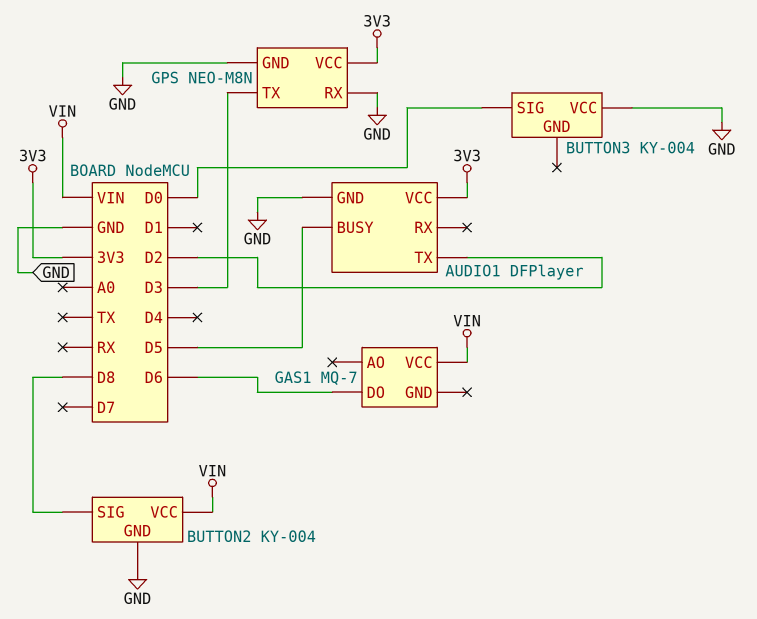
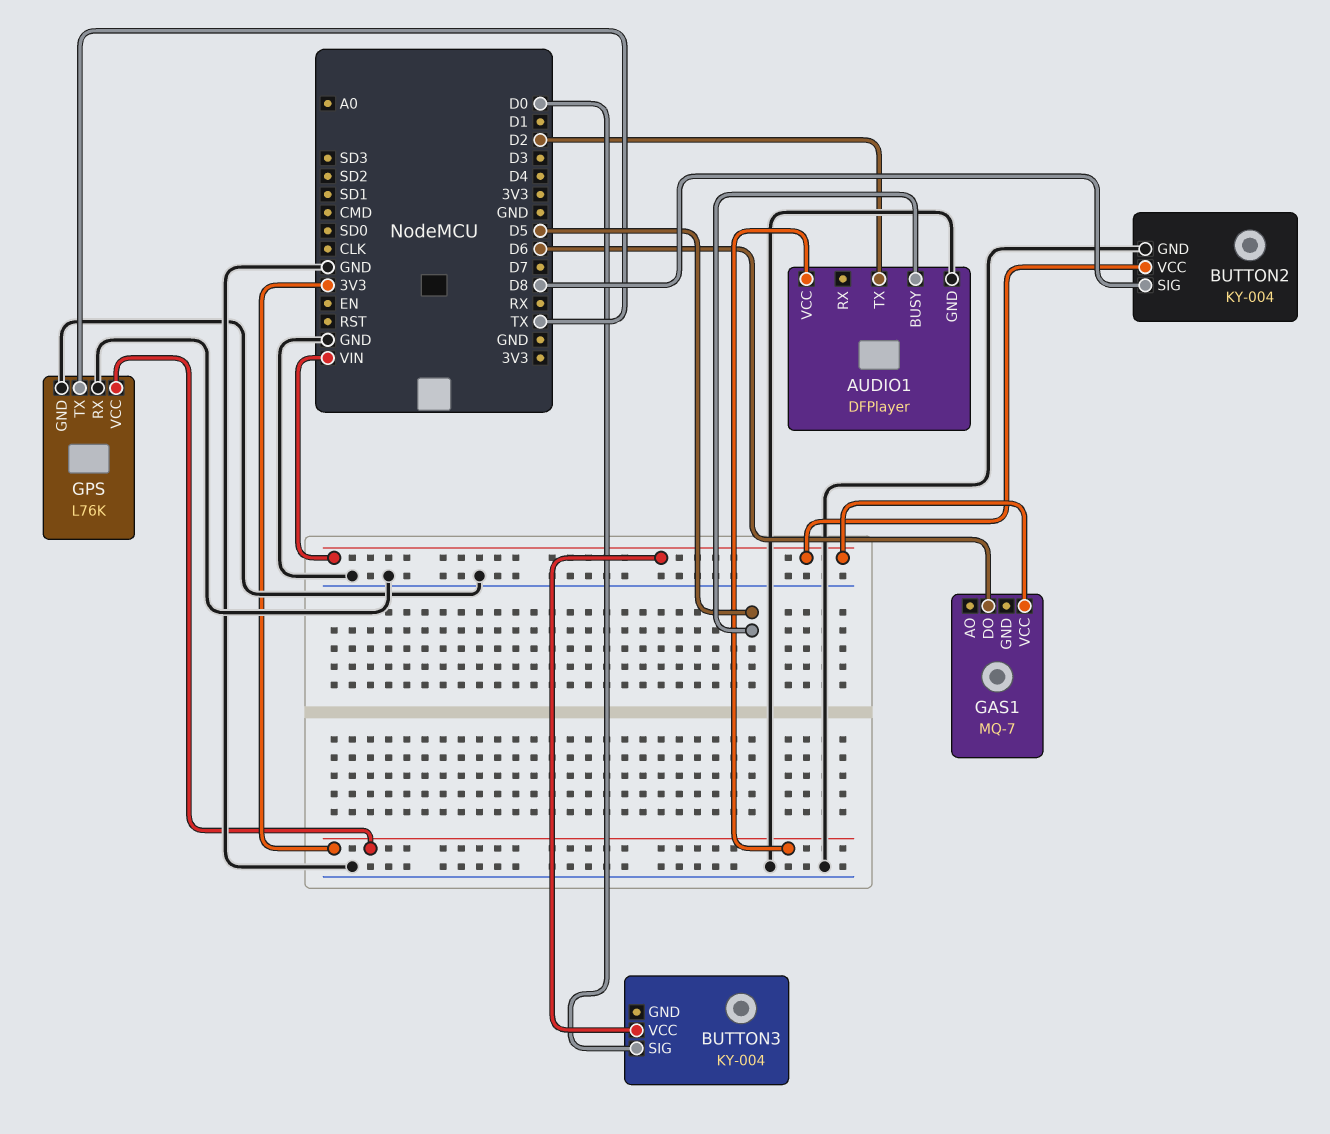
BUTTON3 pin VCC: GND -> VIN
GPS: NEO-M8N -> L76K
GPS pin TX: D3 -> TX

